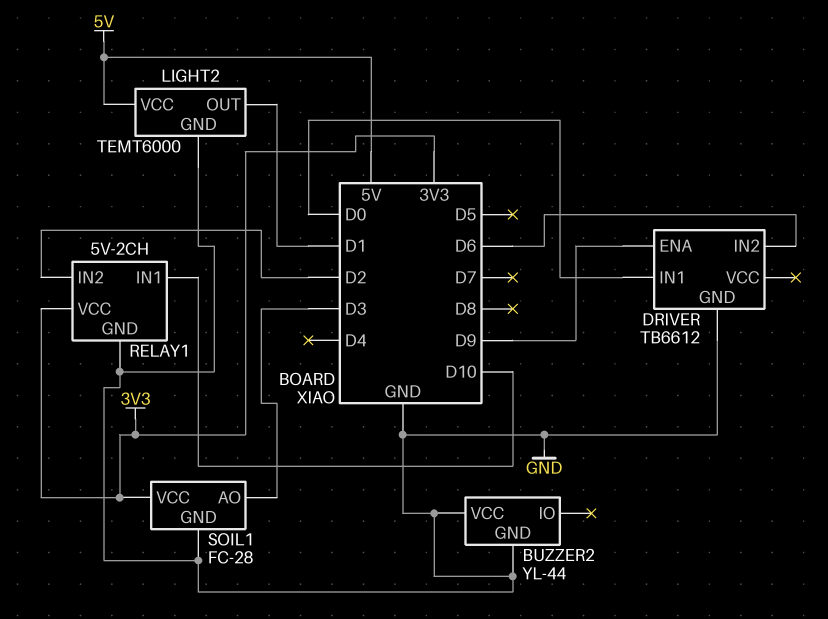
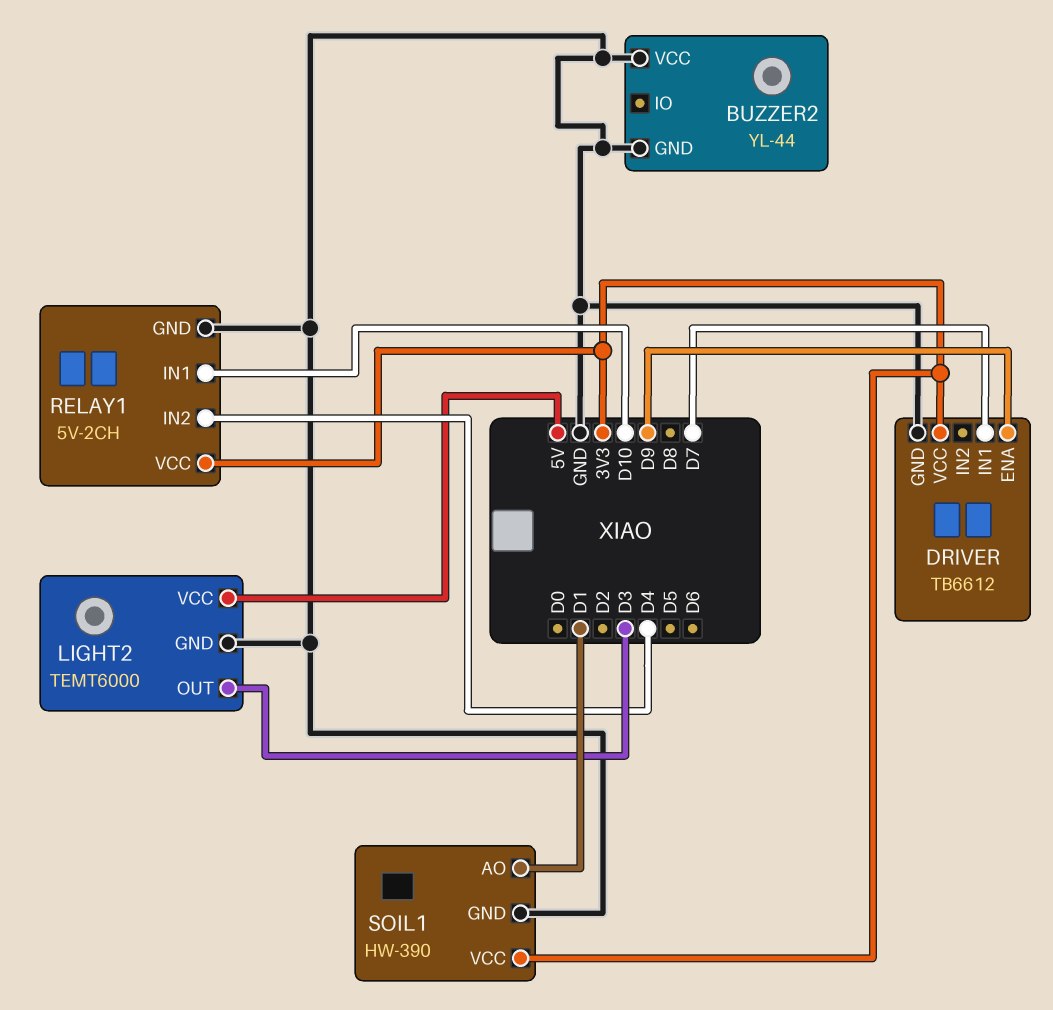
DRIVER pin IN1: D0 -> D7
DRIVER pin IN2: D6 -> none
DRIVER pin VCC: none -> 3V3
LIGHT2 pin OUT: D1 -> D3
RELAY1 pin IN2: D2 -> D4
SOIL1: FC-28 -> HW-390
SOIL1 pin AO: D3 -> D1

